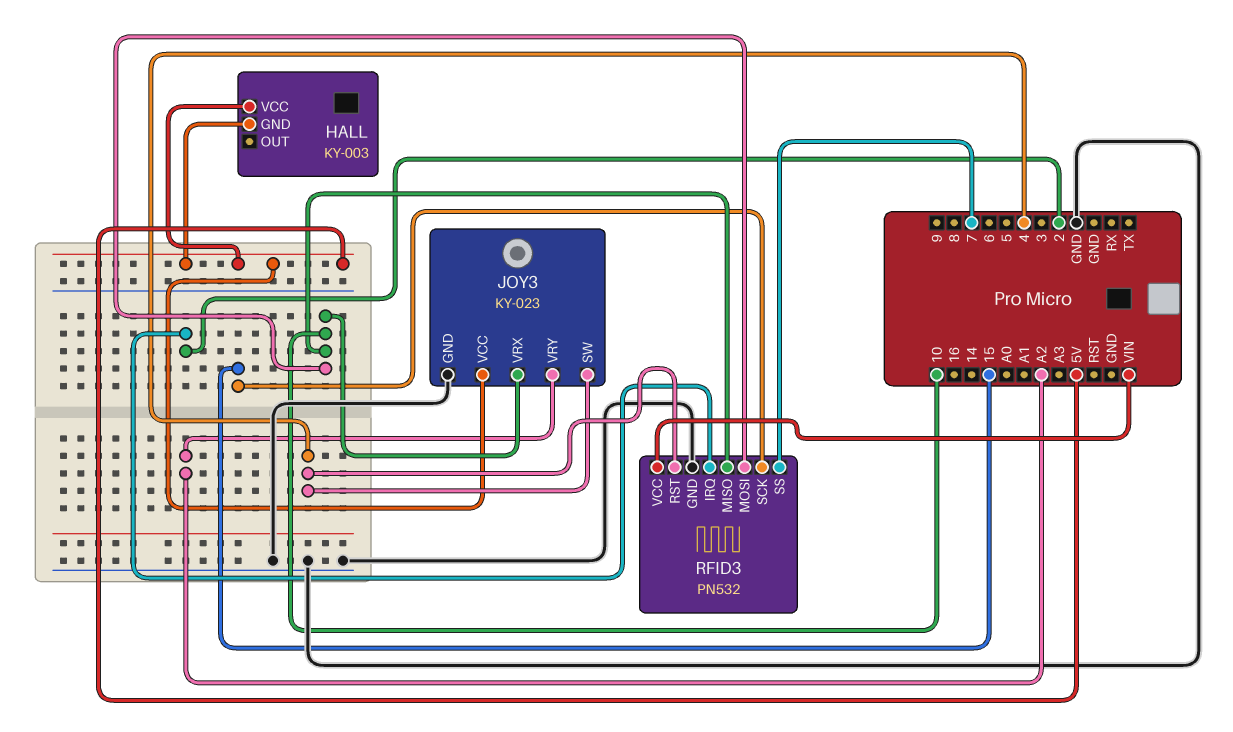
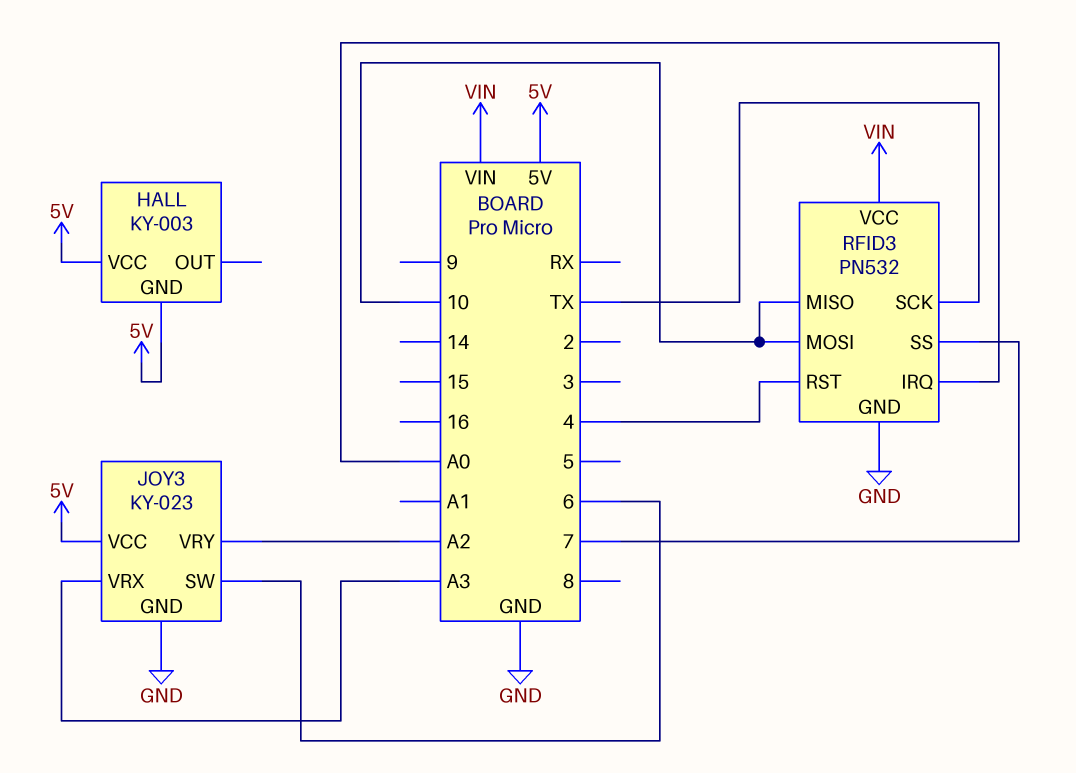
JOY3 pin SW: 4 -> 6
JOY3 pin VRX: 10 -> A3
RFID3 pin IRQ: 2 -> A0
RFID3 pin SCK: 15 -> TX

